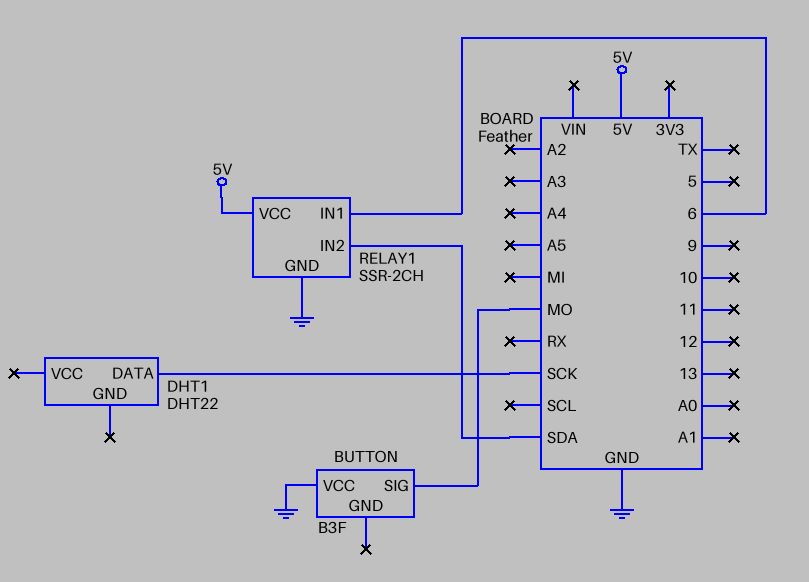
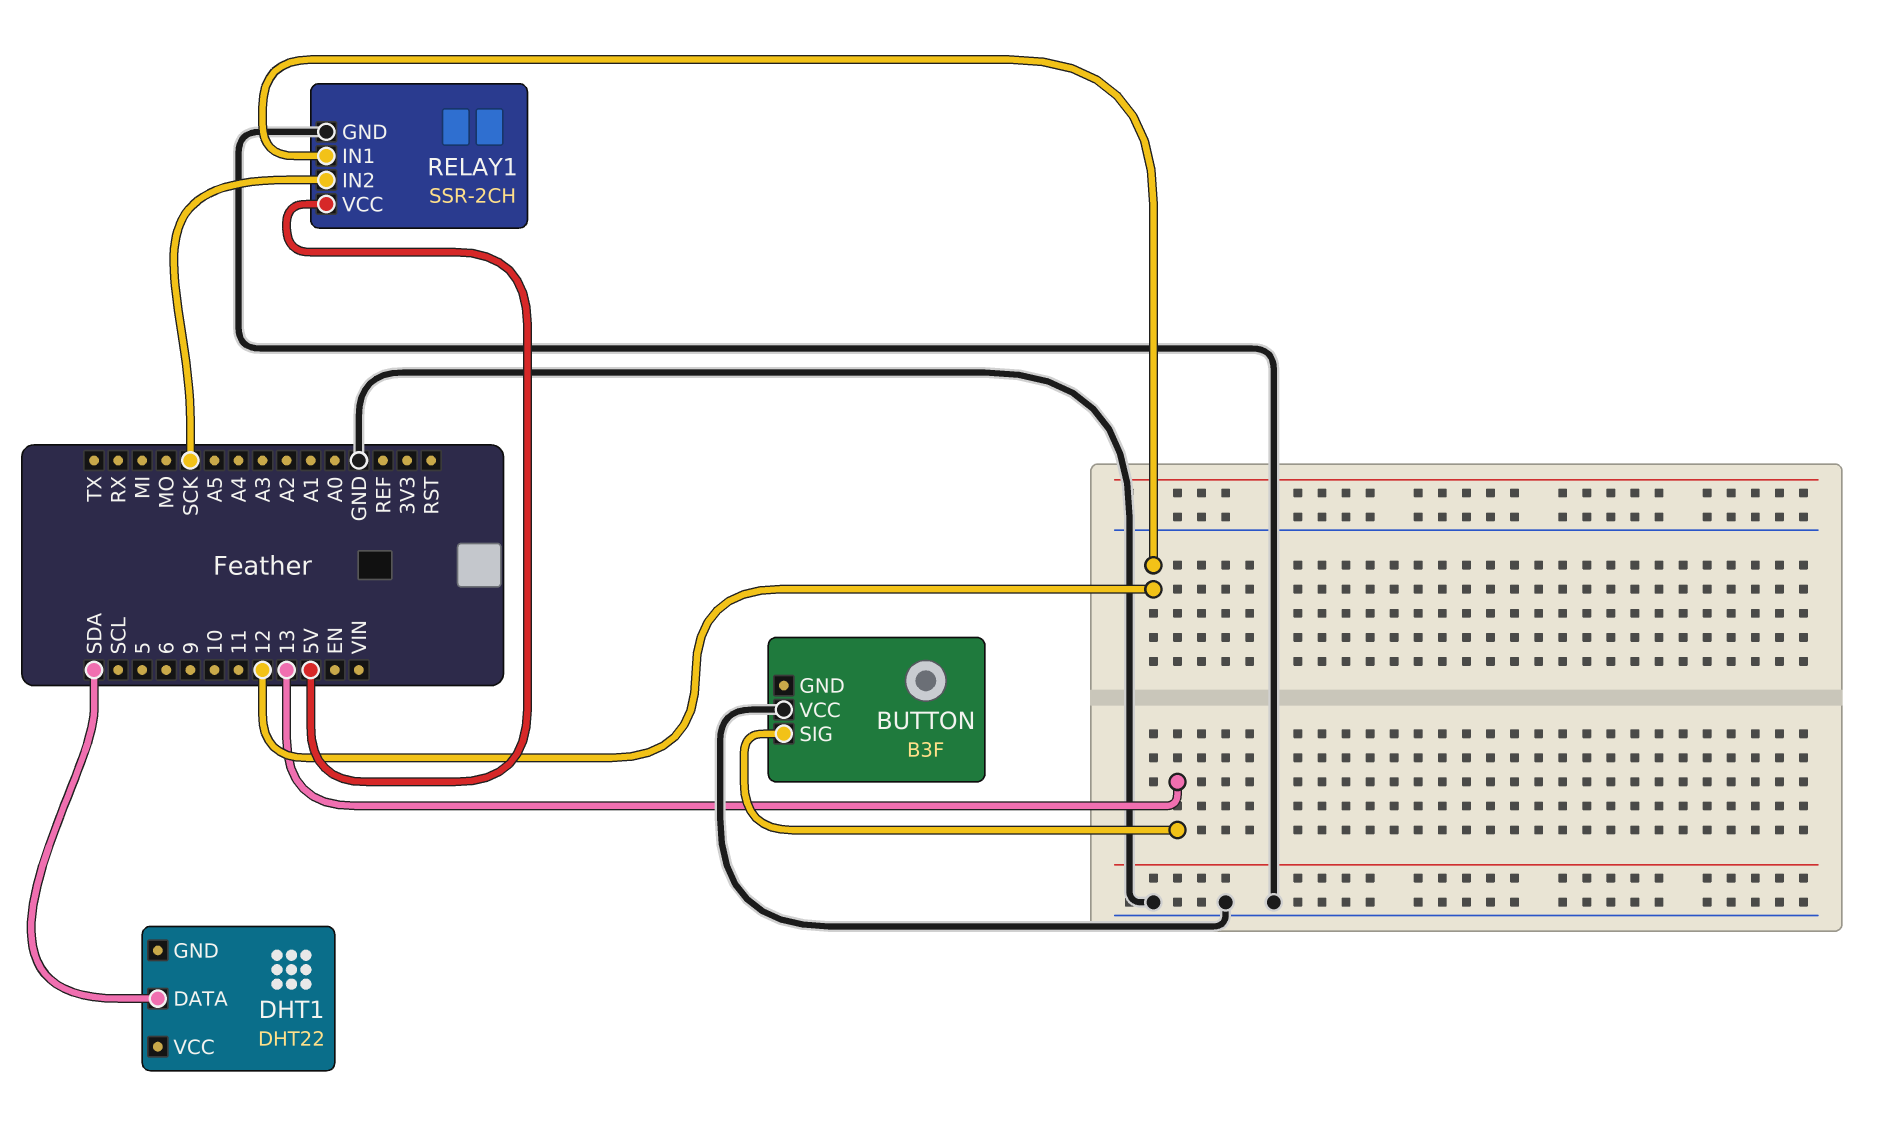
BUTTON pin SIG: MO -> 13
DHT1 pin DATA: SCK -> SDA
RELAY1 pin IN1: 6 -> 12
RELAY1 pin IN2: SDA -> SCK

